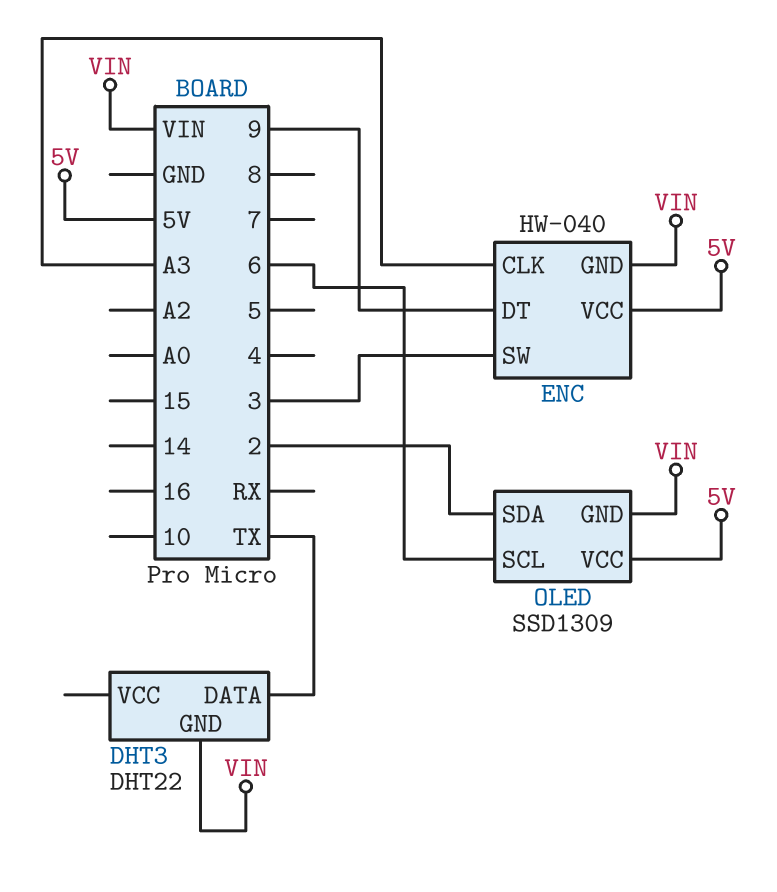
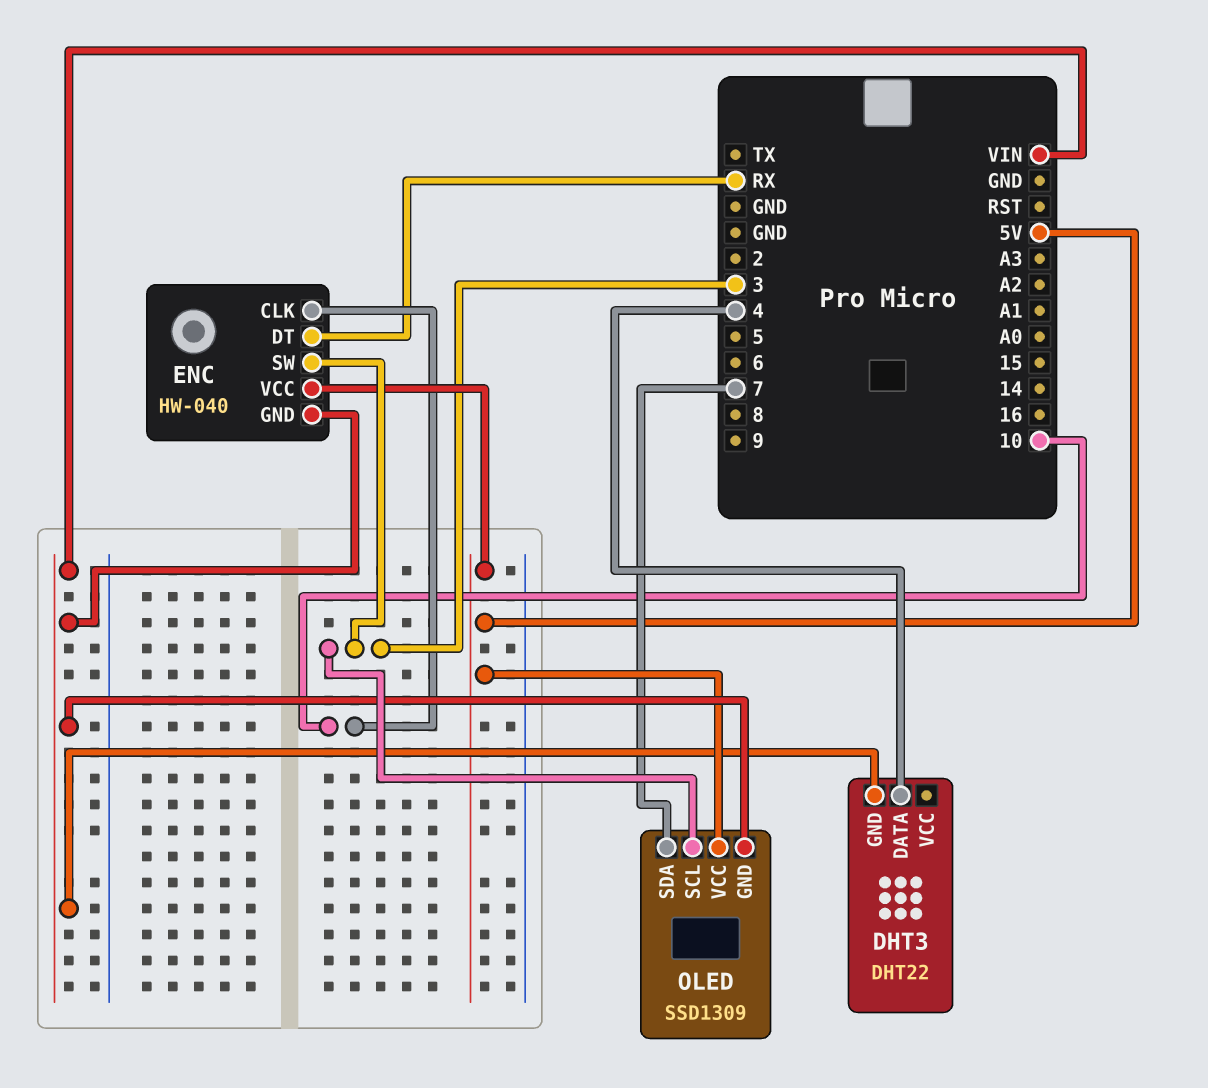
DHT3 pin DATA: TX -> 4
ENC pin CLK: A3 -> 10
ENC pin DT: 9 -> RX
OLED pin SCL: 6 -> 3
OLED pin SDA: 2 -> 7

